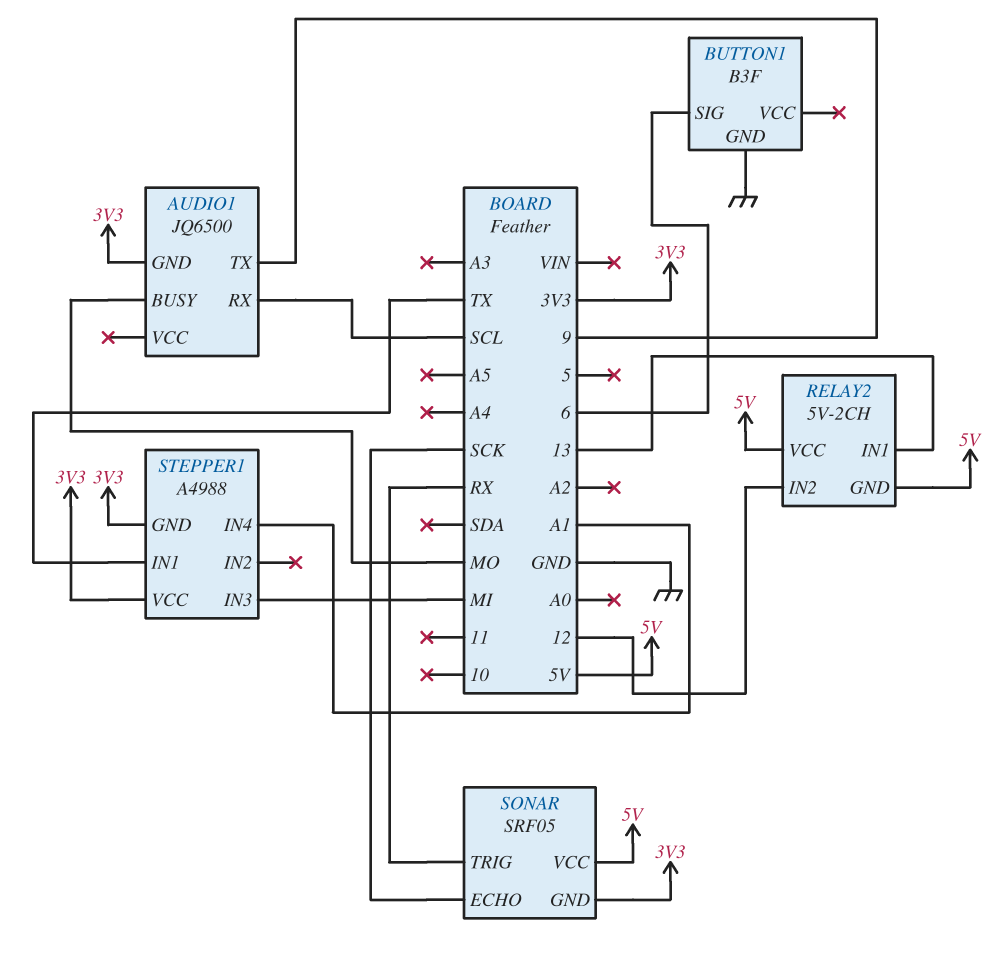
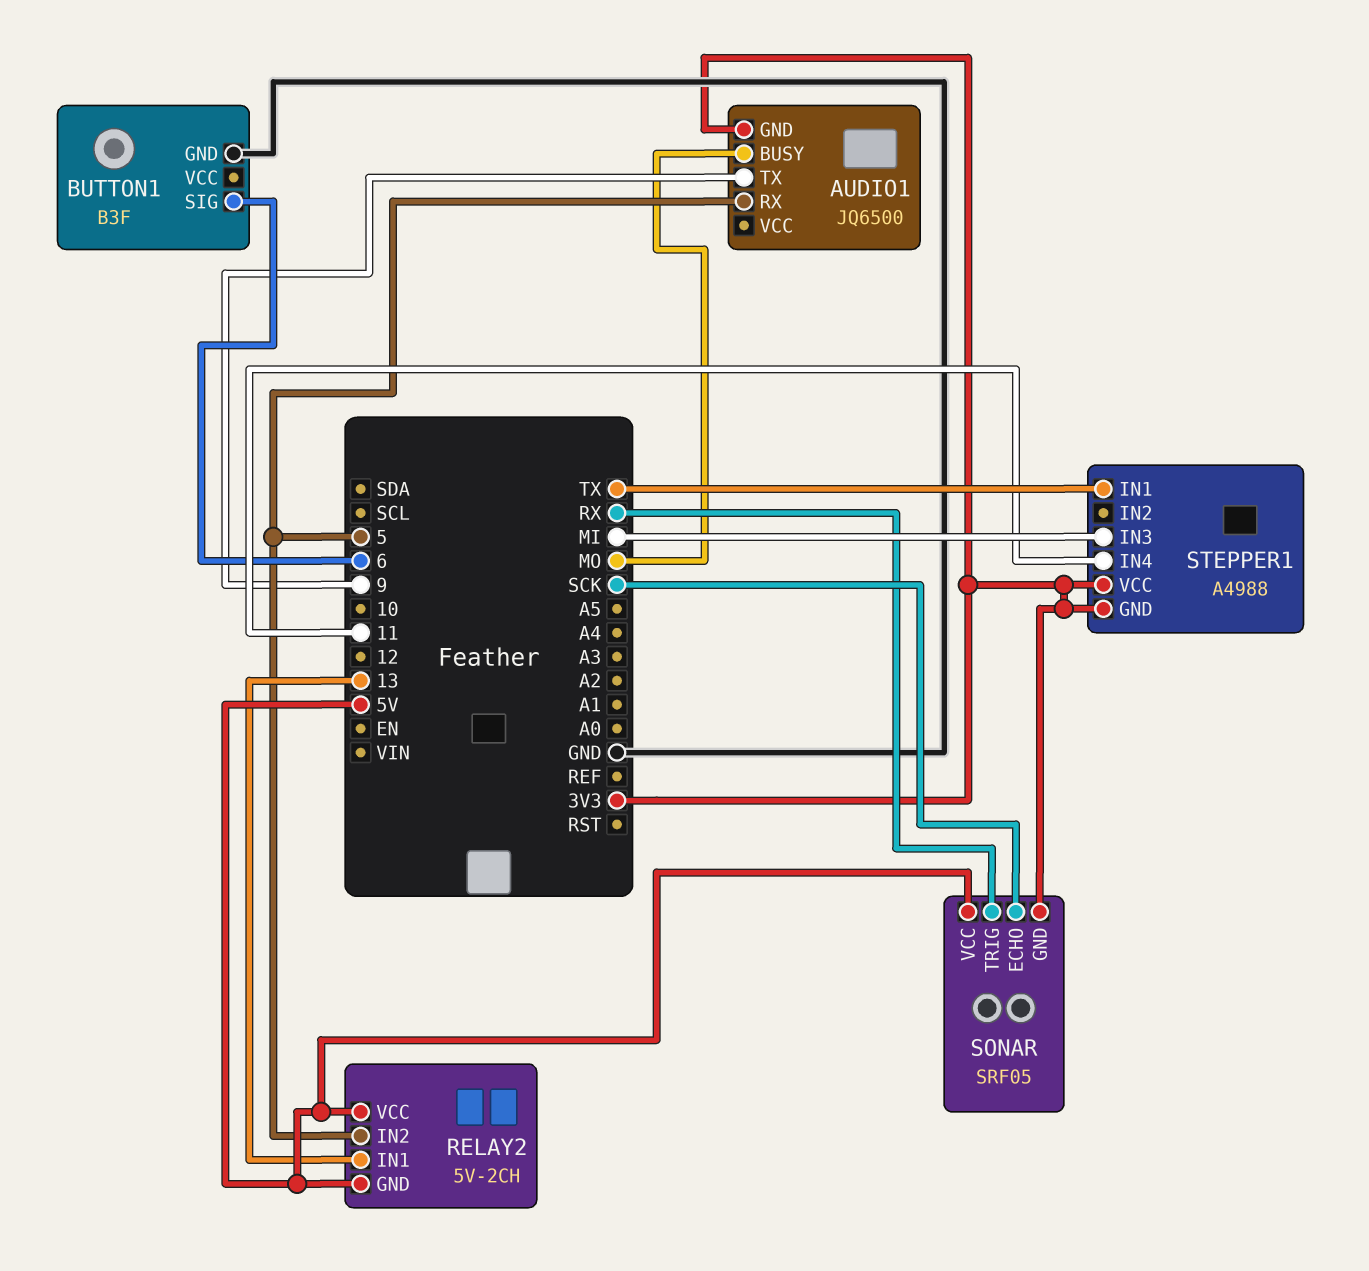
AUDIO1 pin RX: SCL -> 5
RELAY2 pin IN2: 12 -> 5
STEPPER1 pin IN4: A1 -> 11

